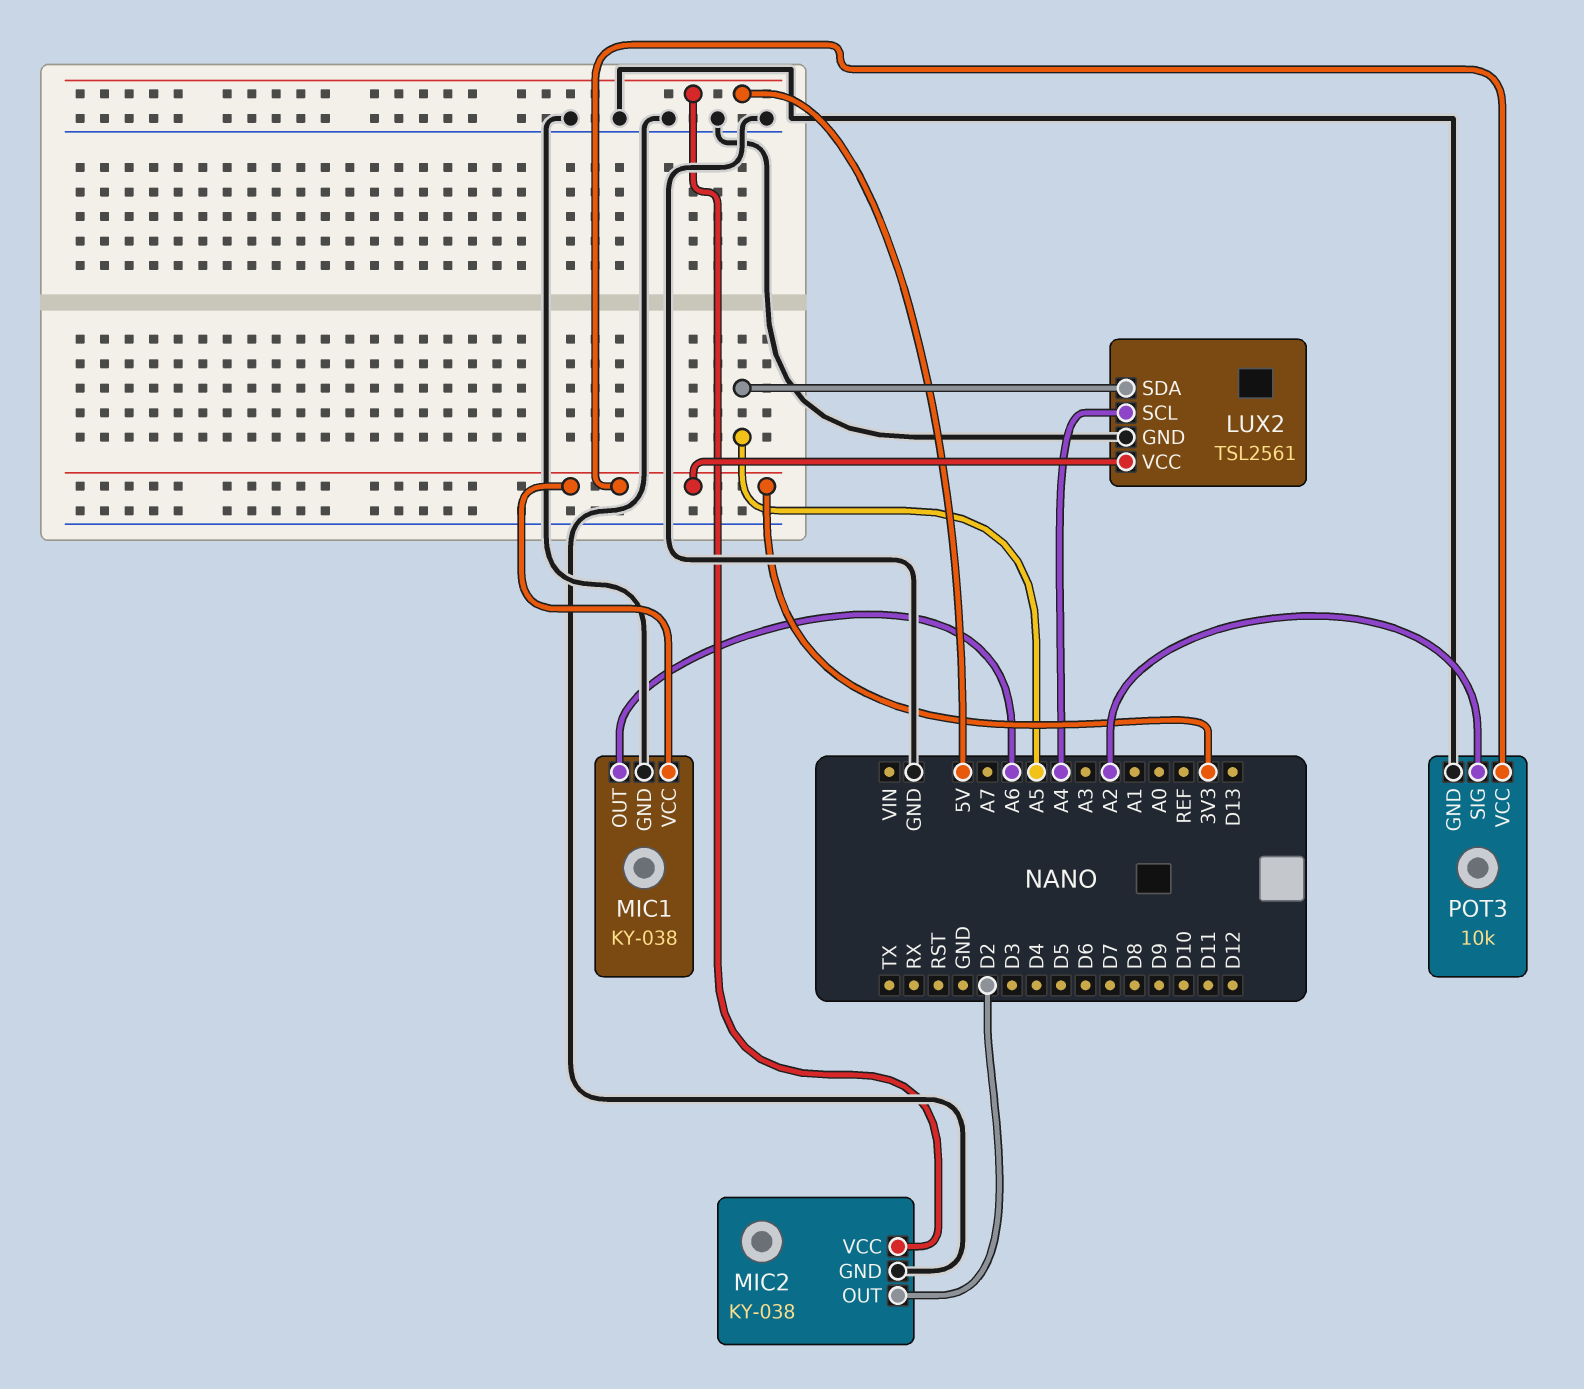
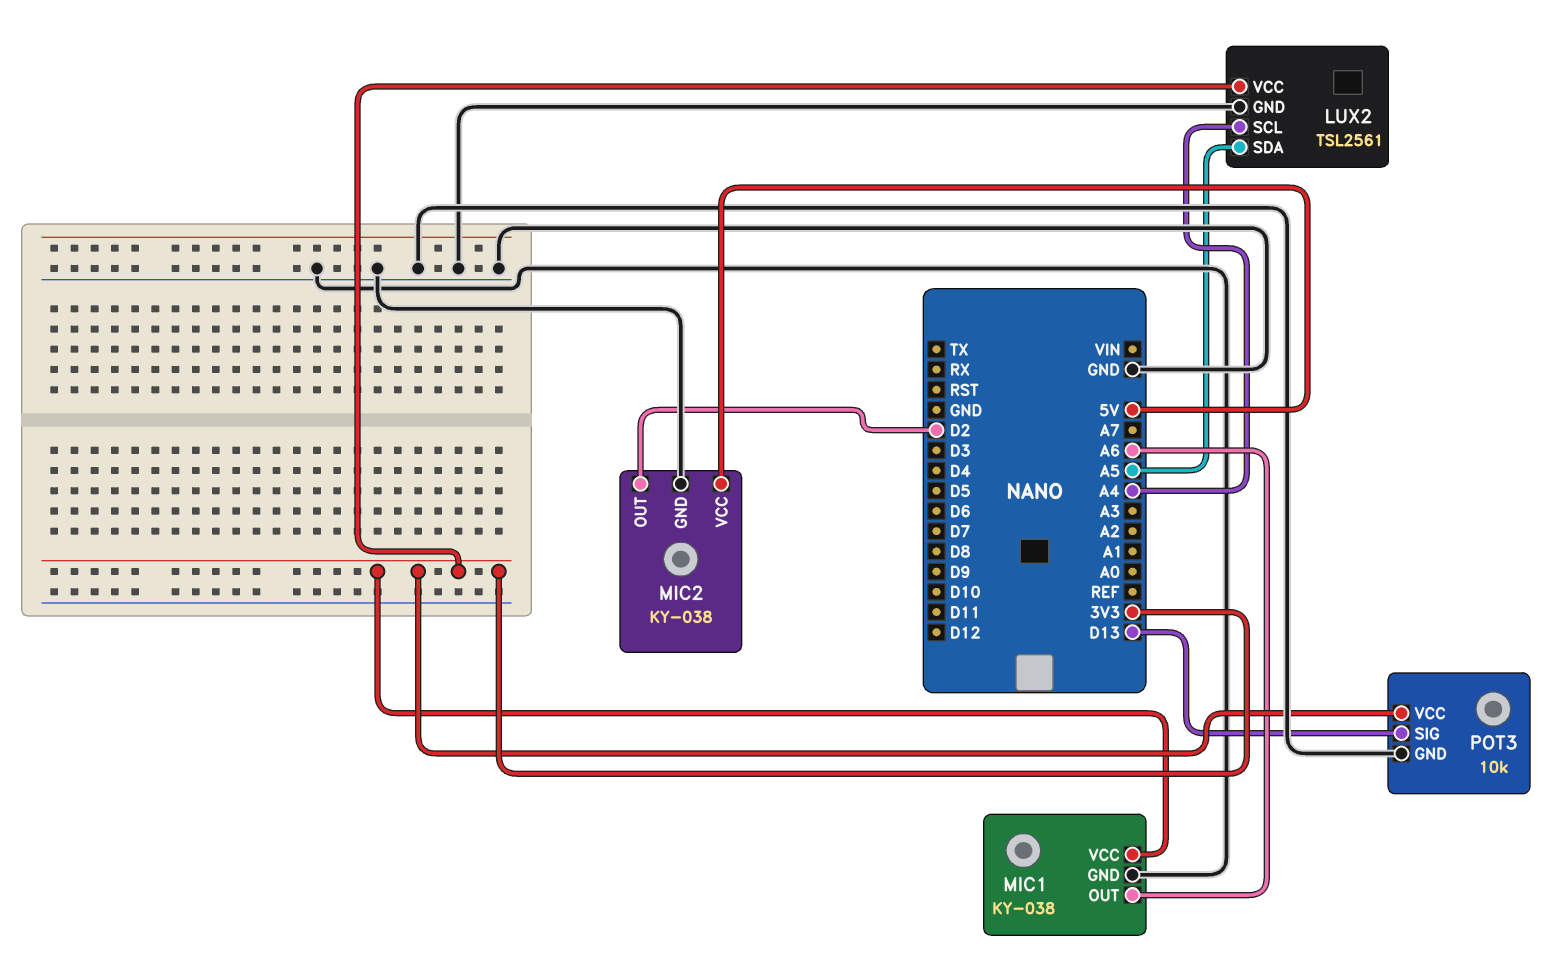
POT3 pin SIG: A2 -> D13

